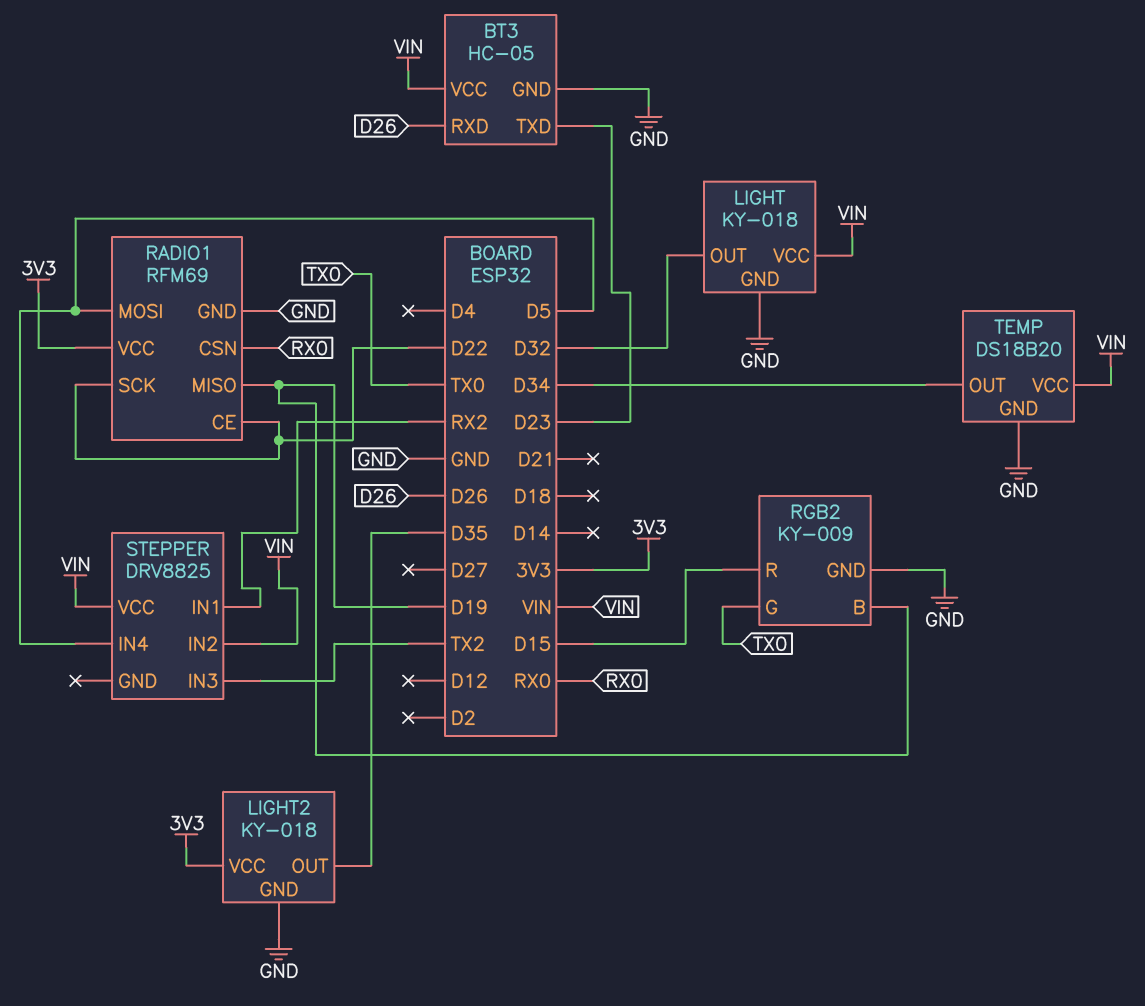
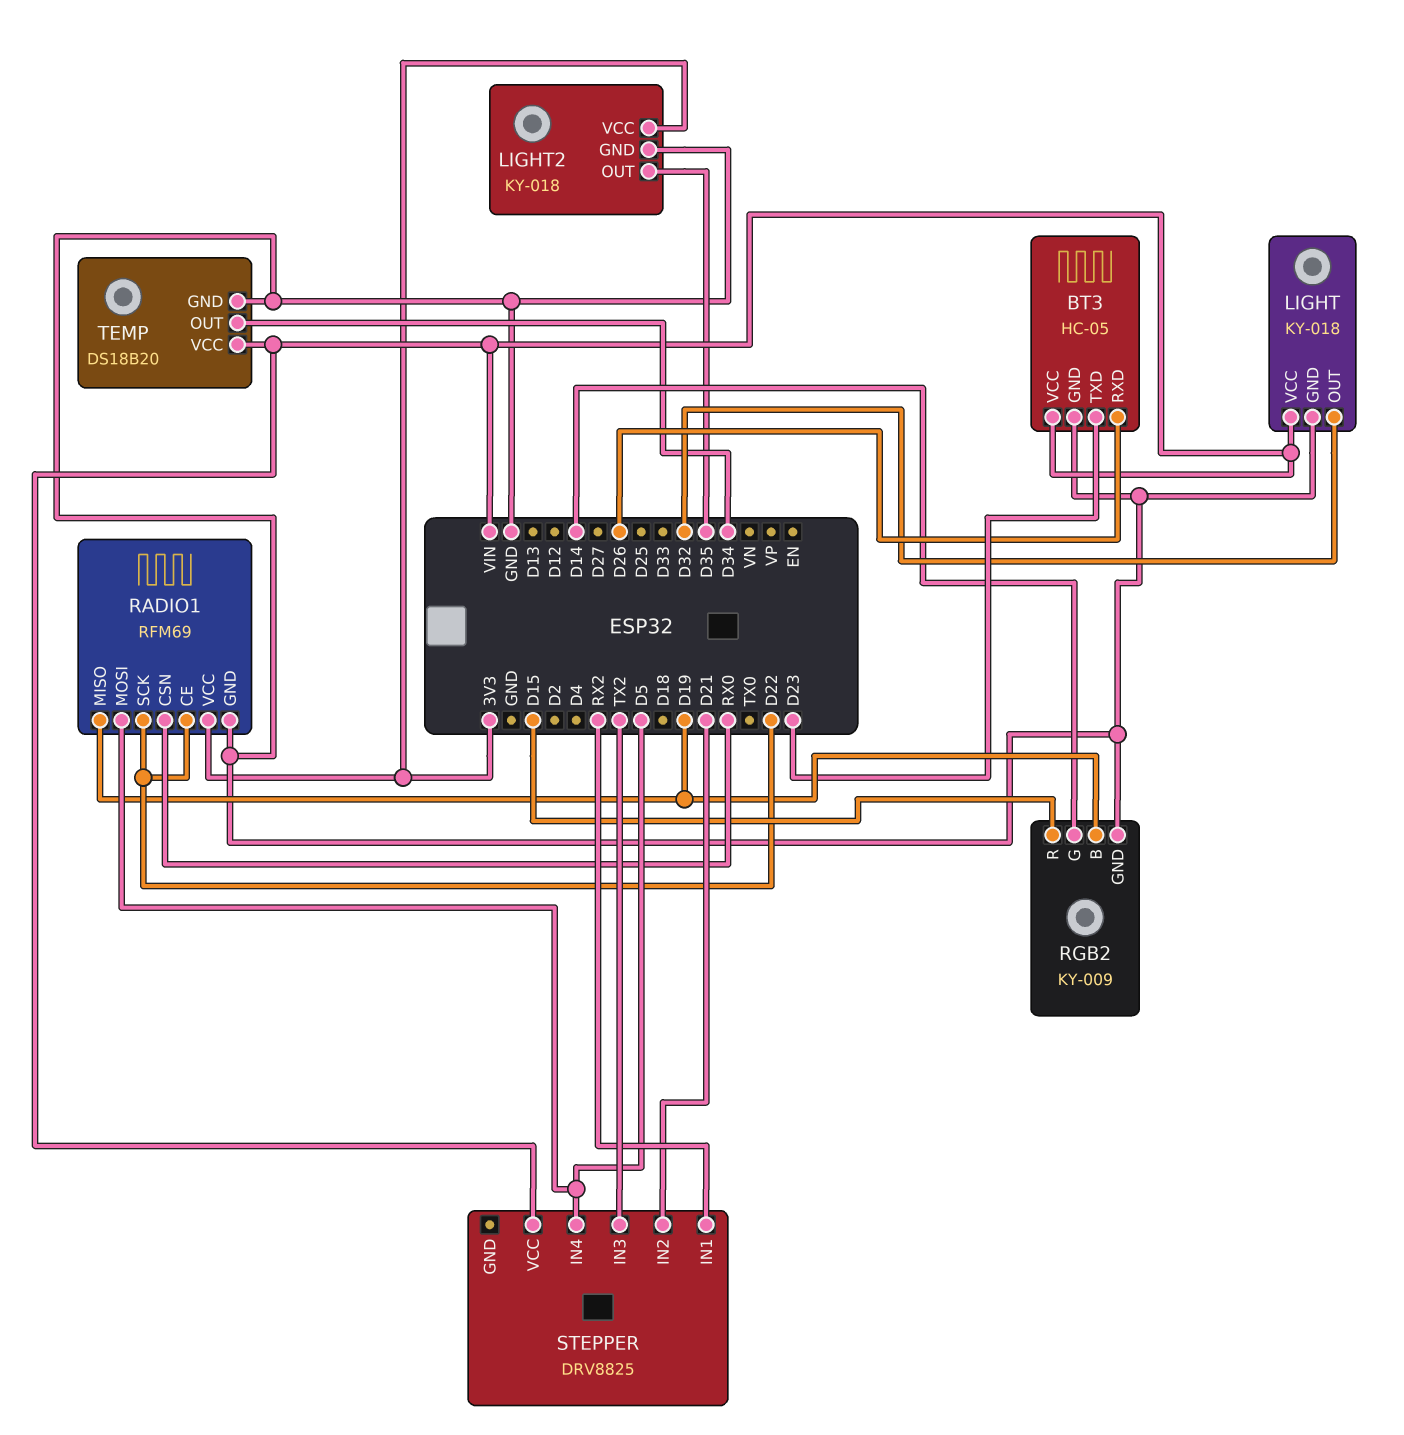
RGB2 pin G: TX0 -> D14
STEPPER pin IN2: VIN -> D21

